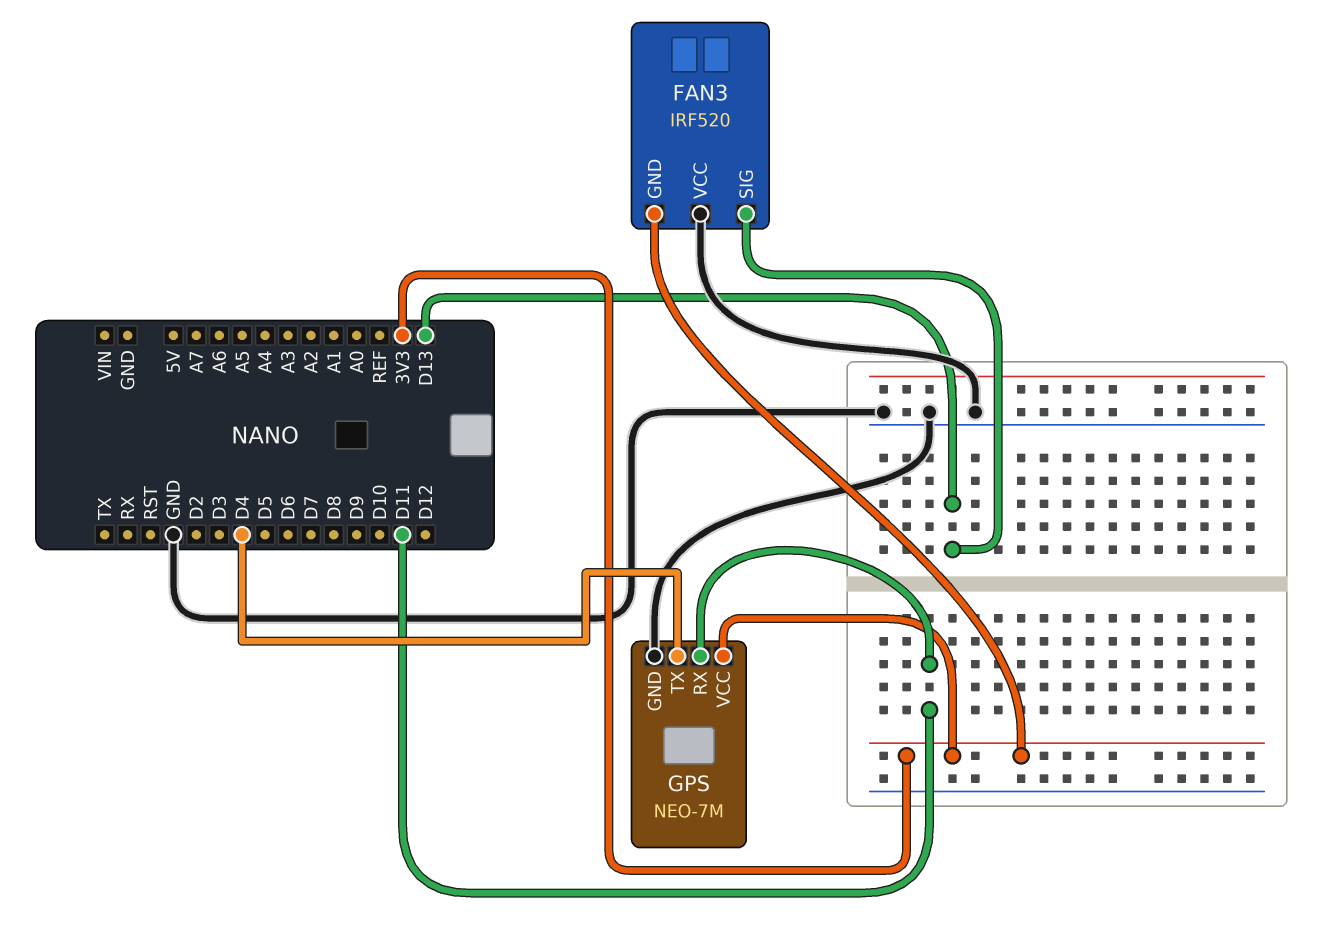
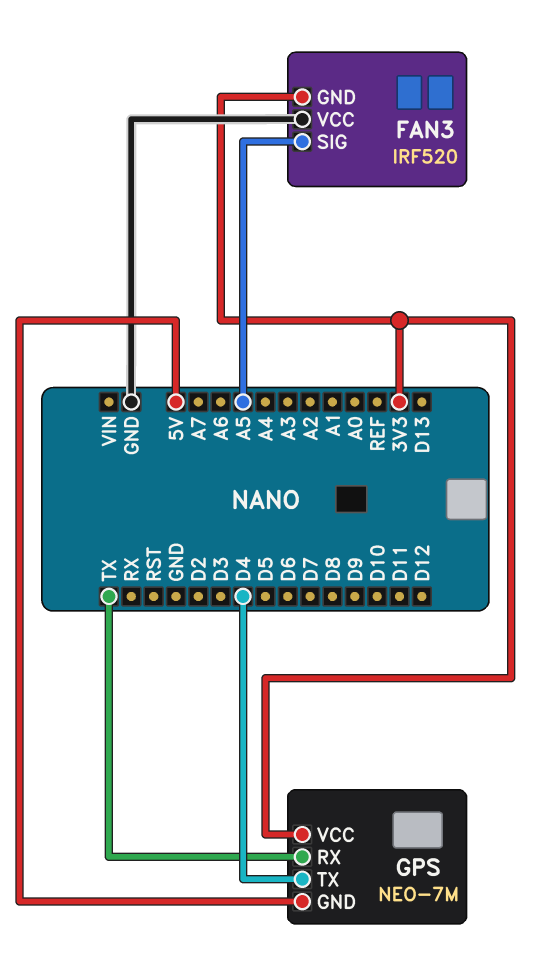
FAN3 pin SIG: D13 -> A5
GPS pin GND: GND -> 5V
GPS pin RX: D11 -> TX

